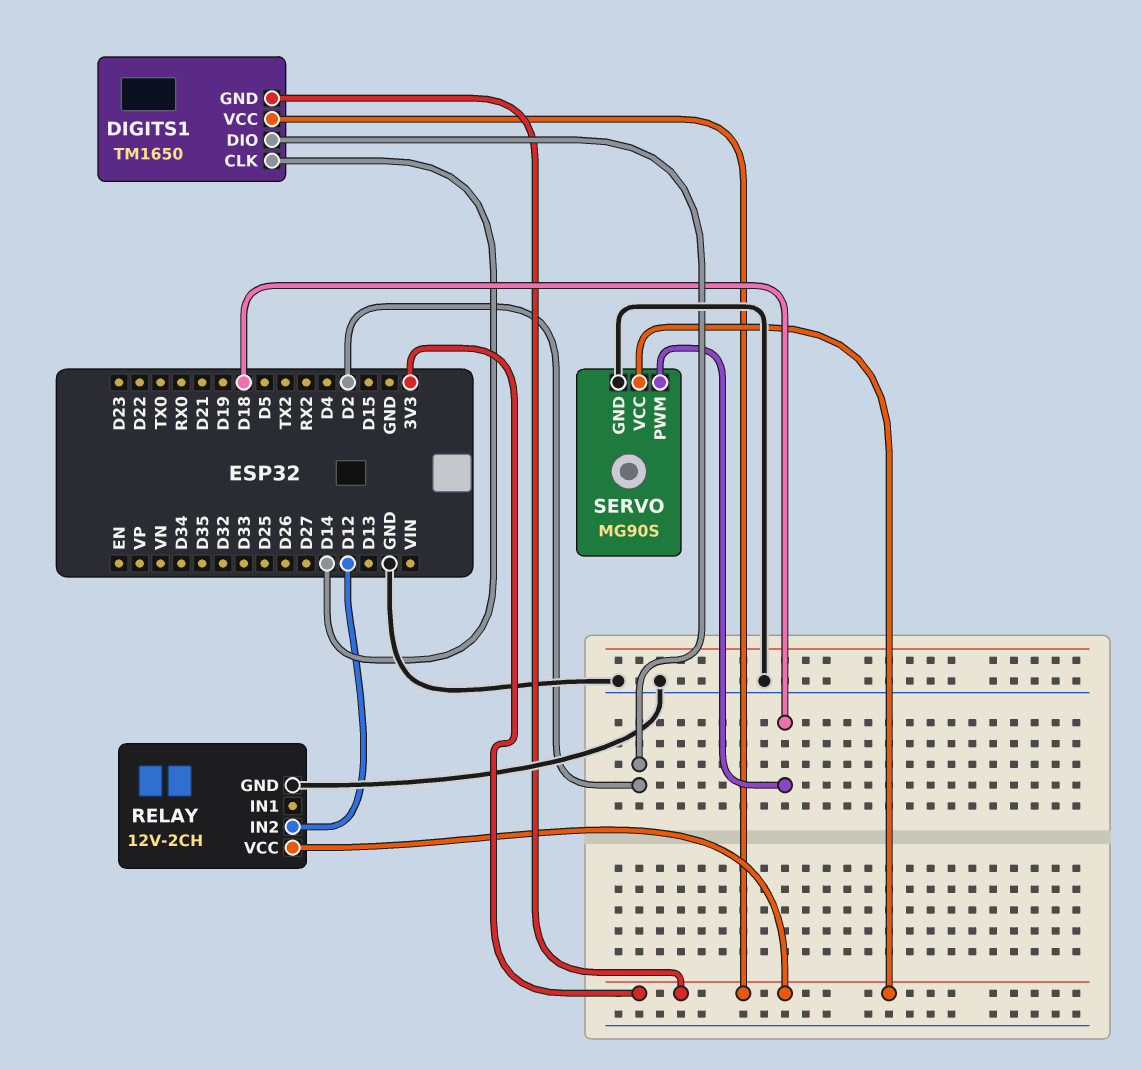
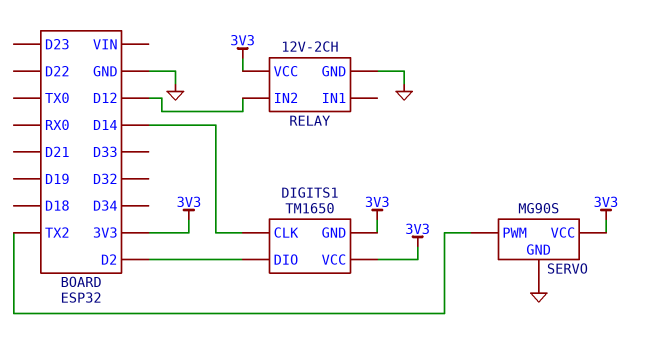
SERVO pin PWM: D18 -> TX2

